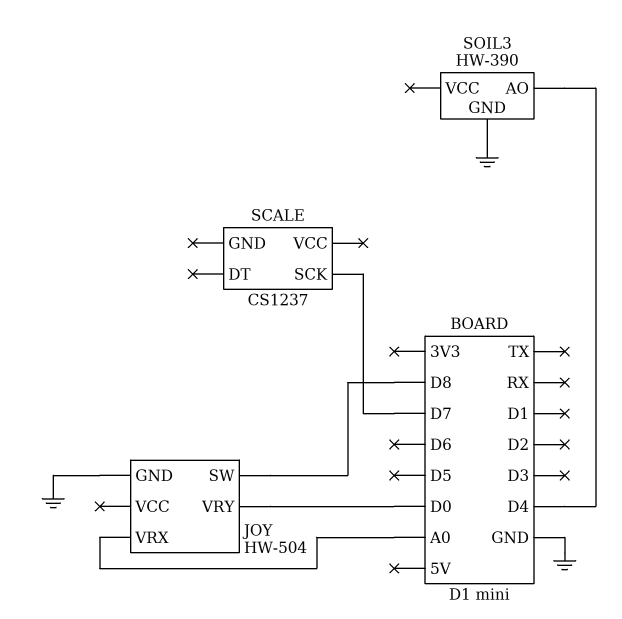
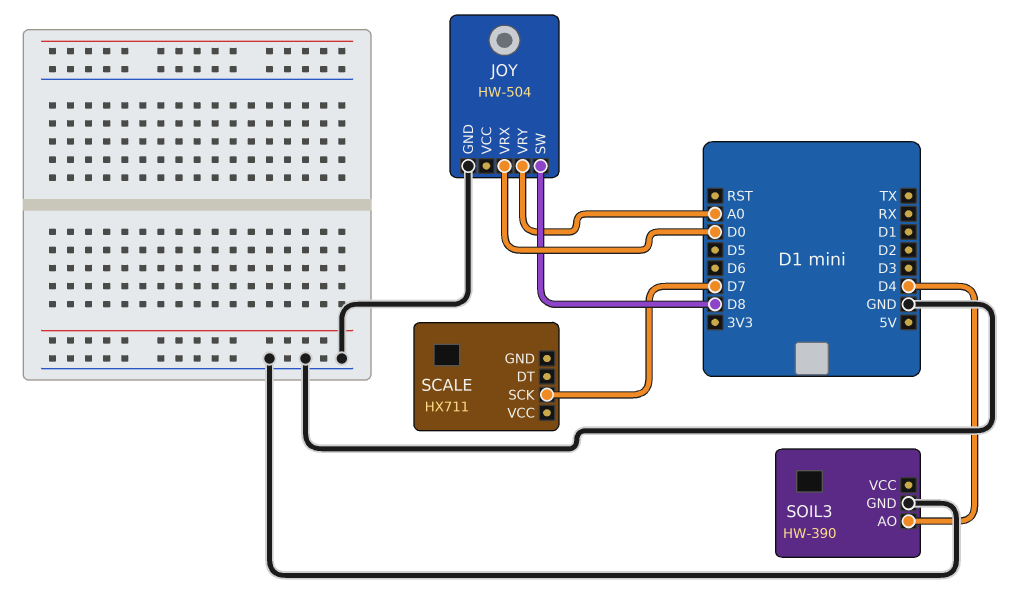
JOY pin VRX: A0 -> D0
JOY pin VRY: D0 -> A0
SCALE: CS1237 -> HX711

